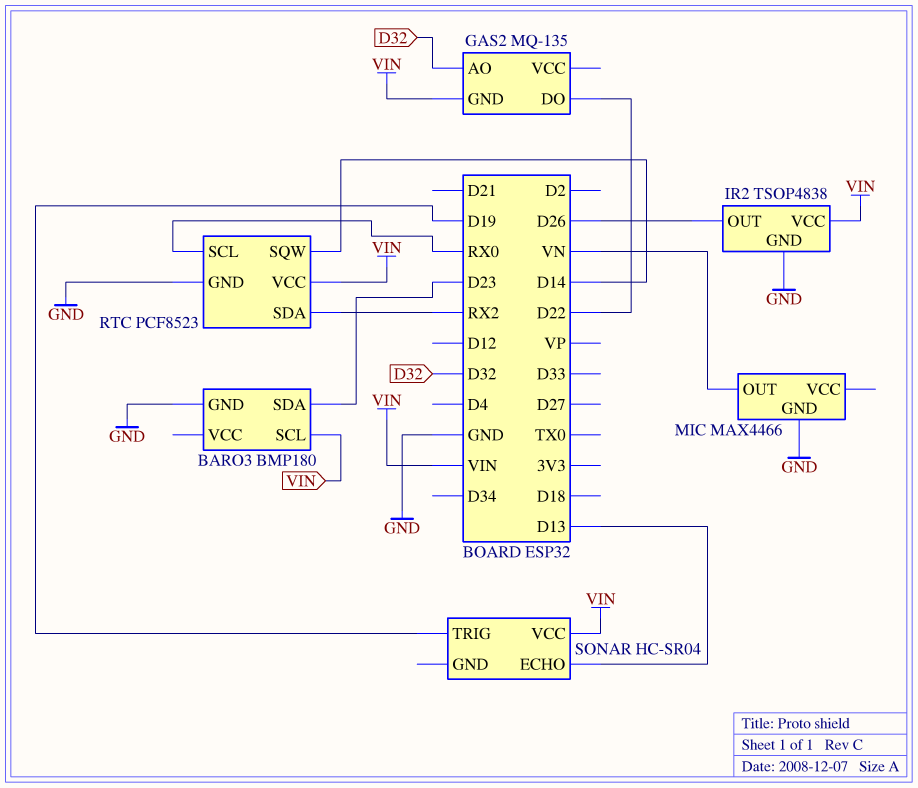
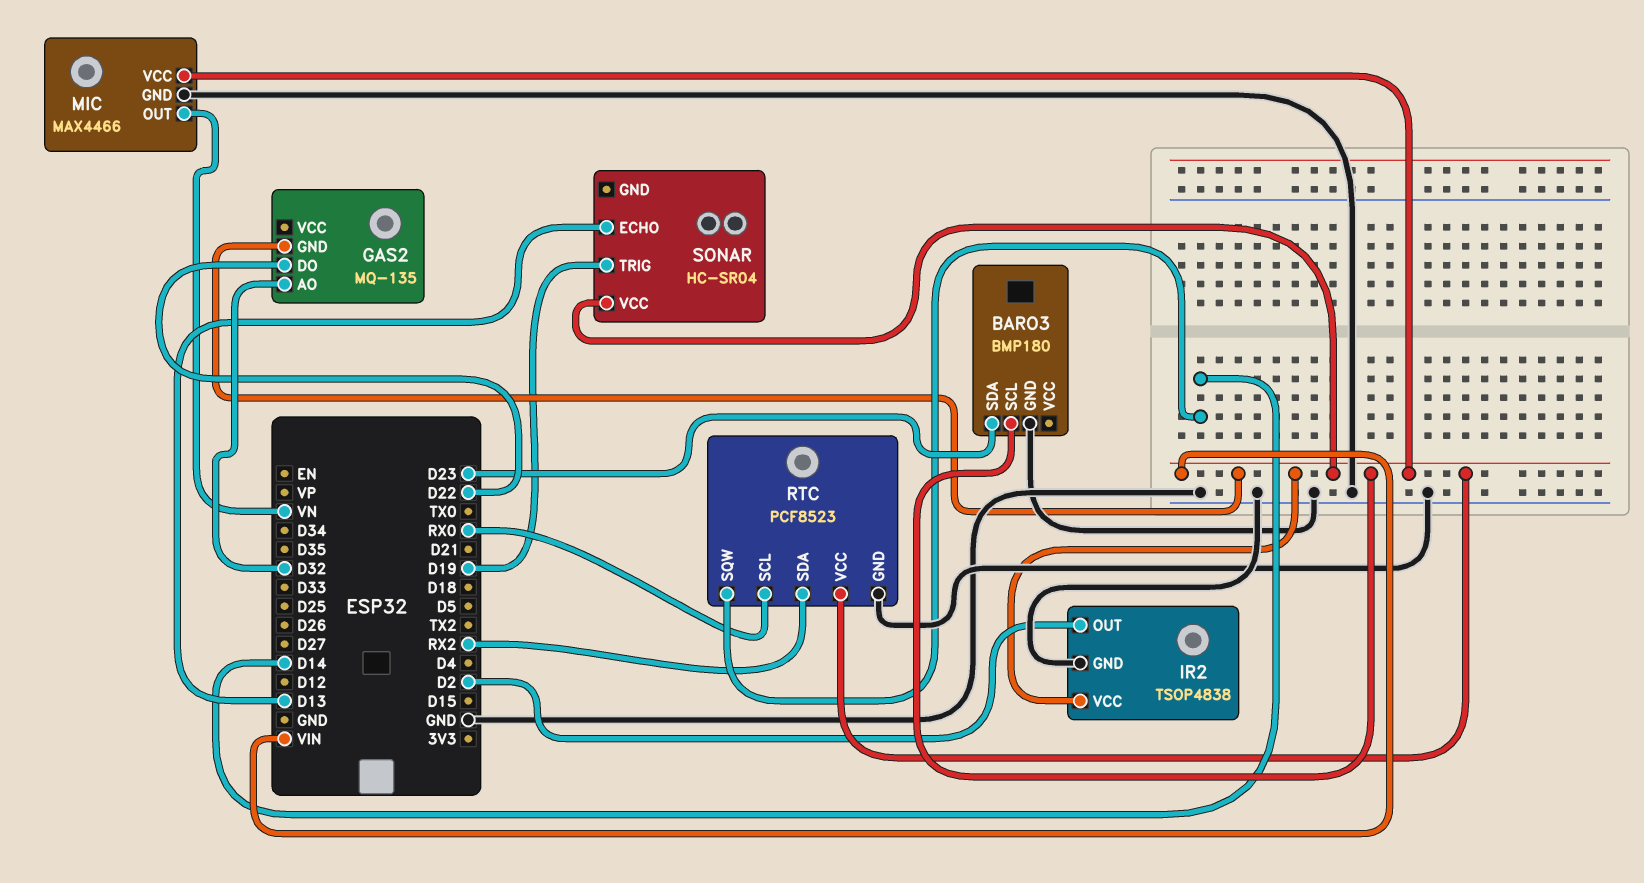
IR2 pin OUT: D26 -> D2
MIC pin VCC: none -> VIN

